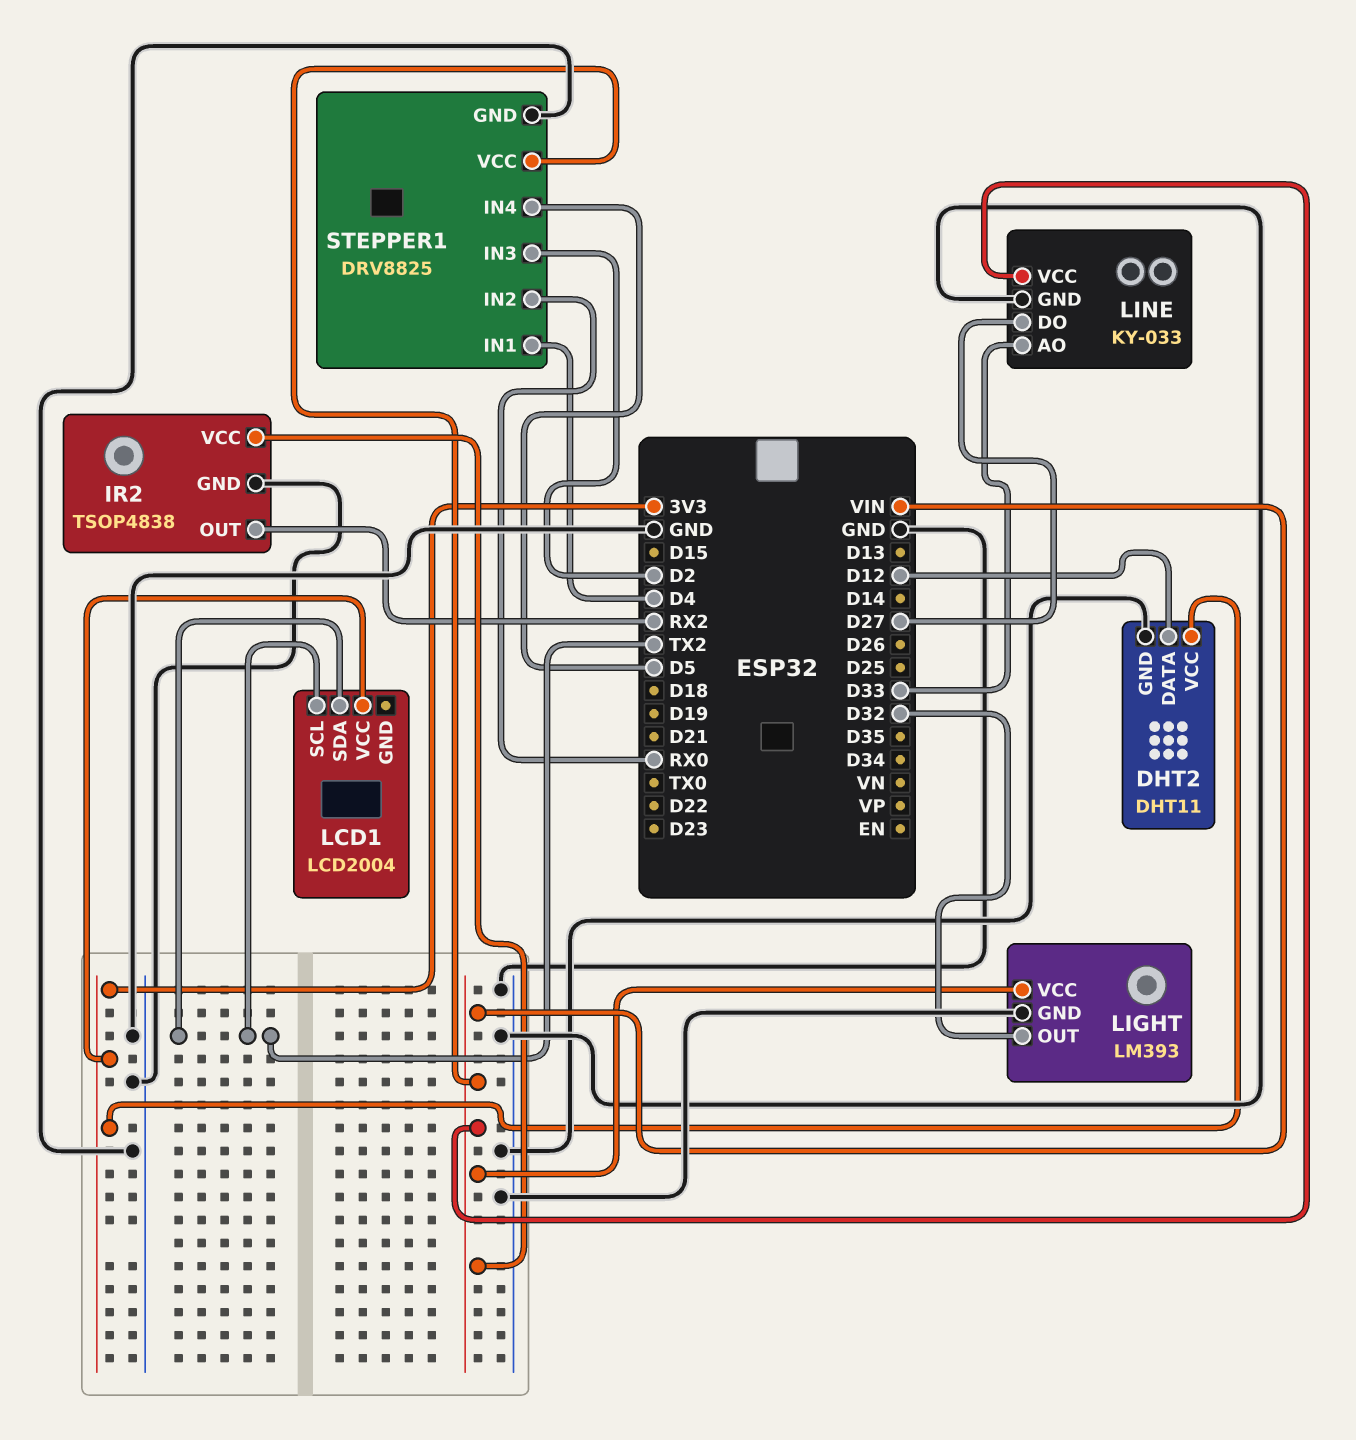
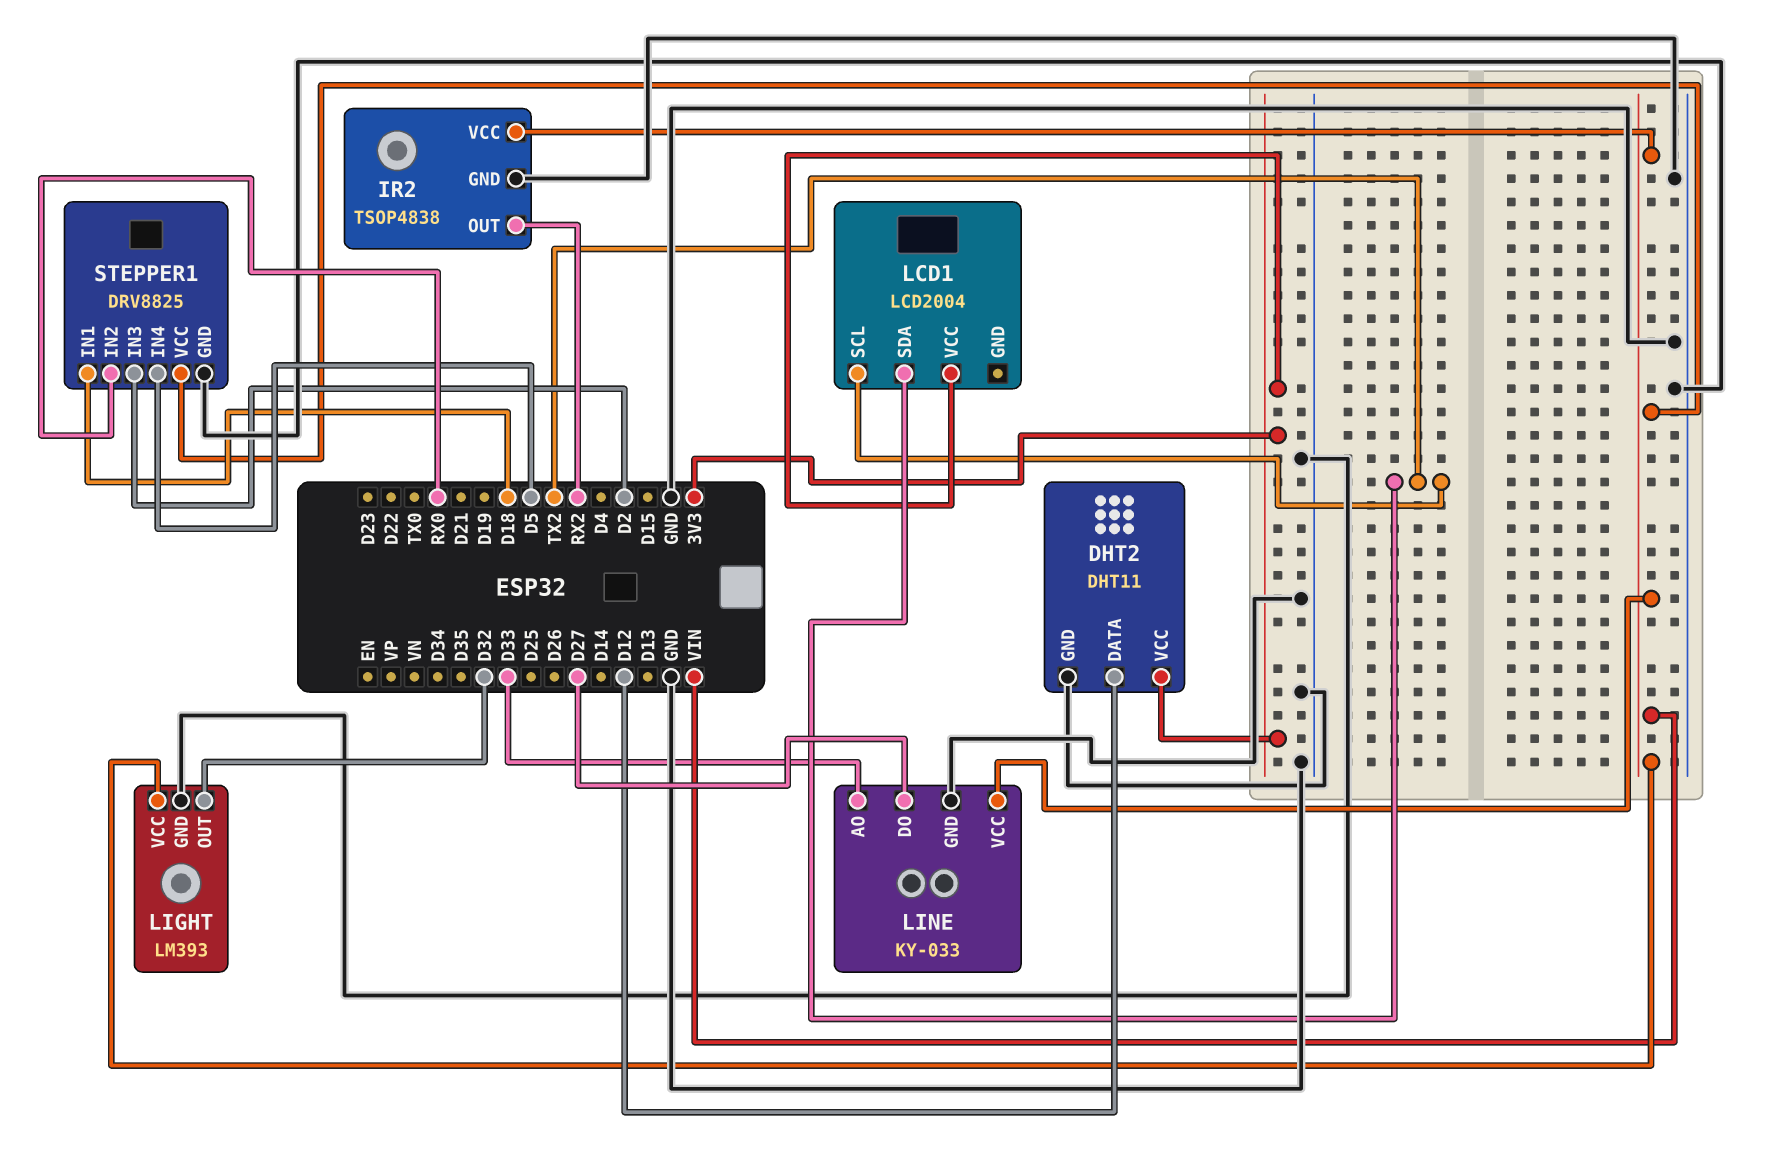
STEPPER1 pin IN1: D4 -> D18

